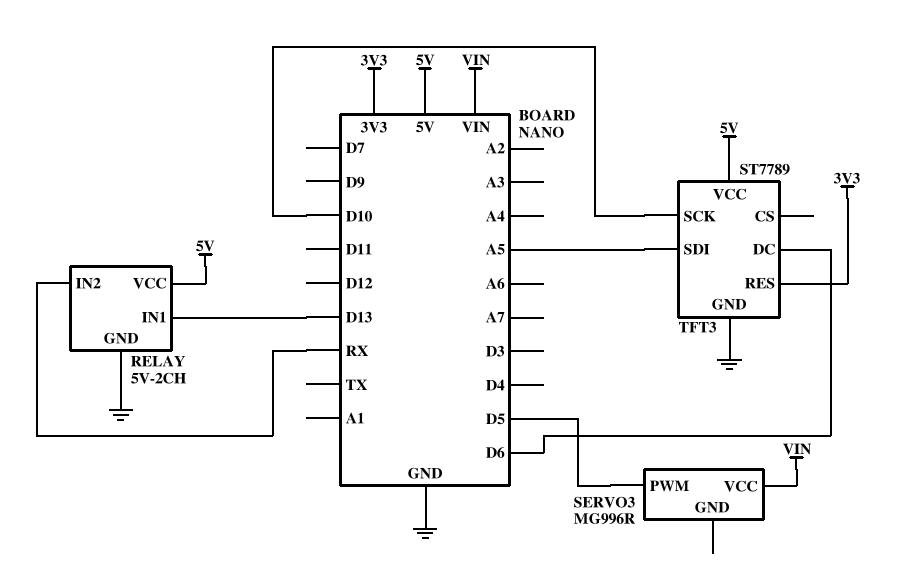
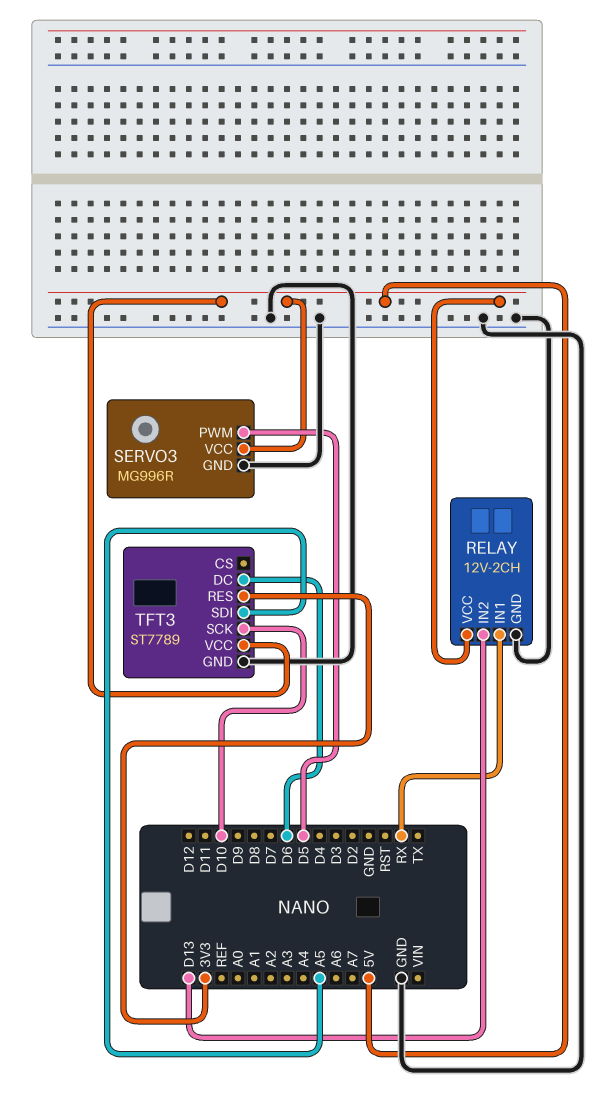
RELAY: 5V-2CH -> 12V-2CH
RELAY pin IN1: D13 -> RX
RELAY pin IN2: RX -> D13
SERVO3 pin GND: none -> GND
SERVO3 pin VCC: VIN -> 5V

